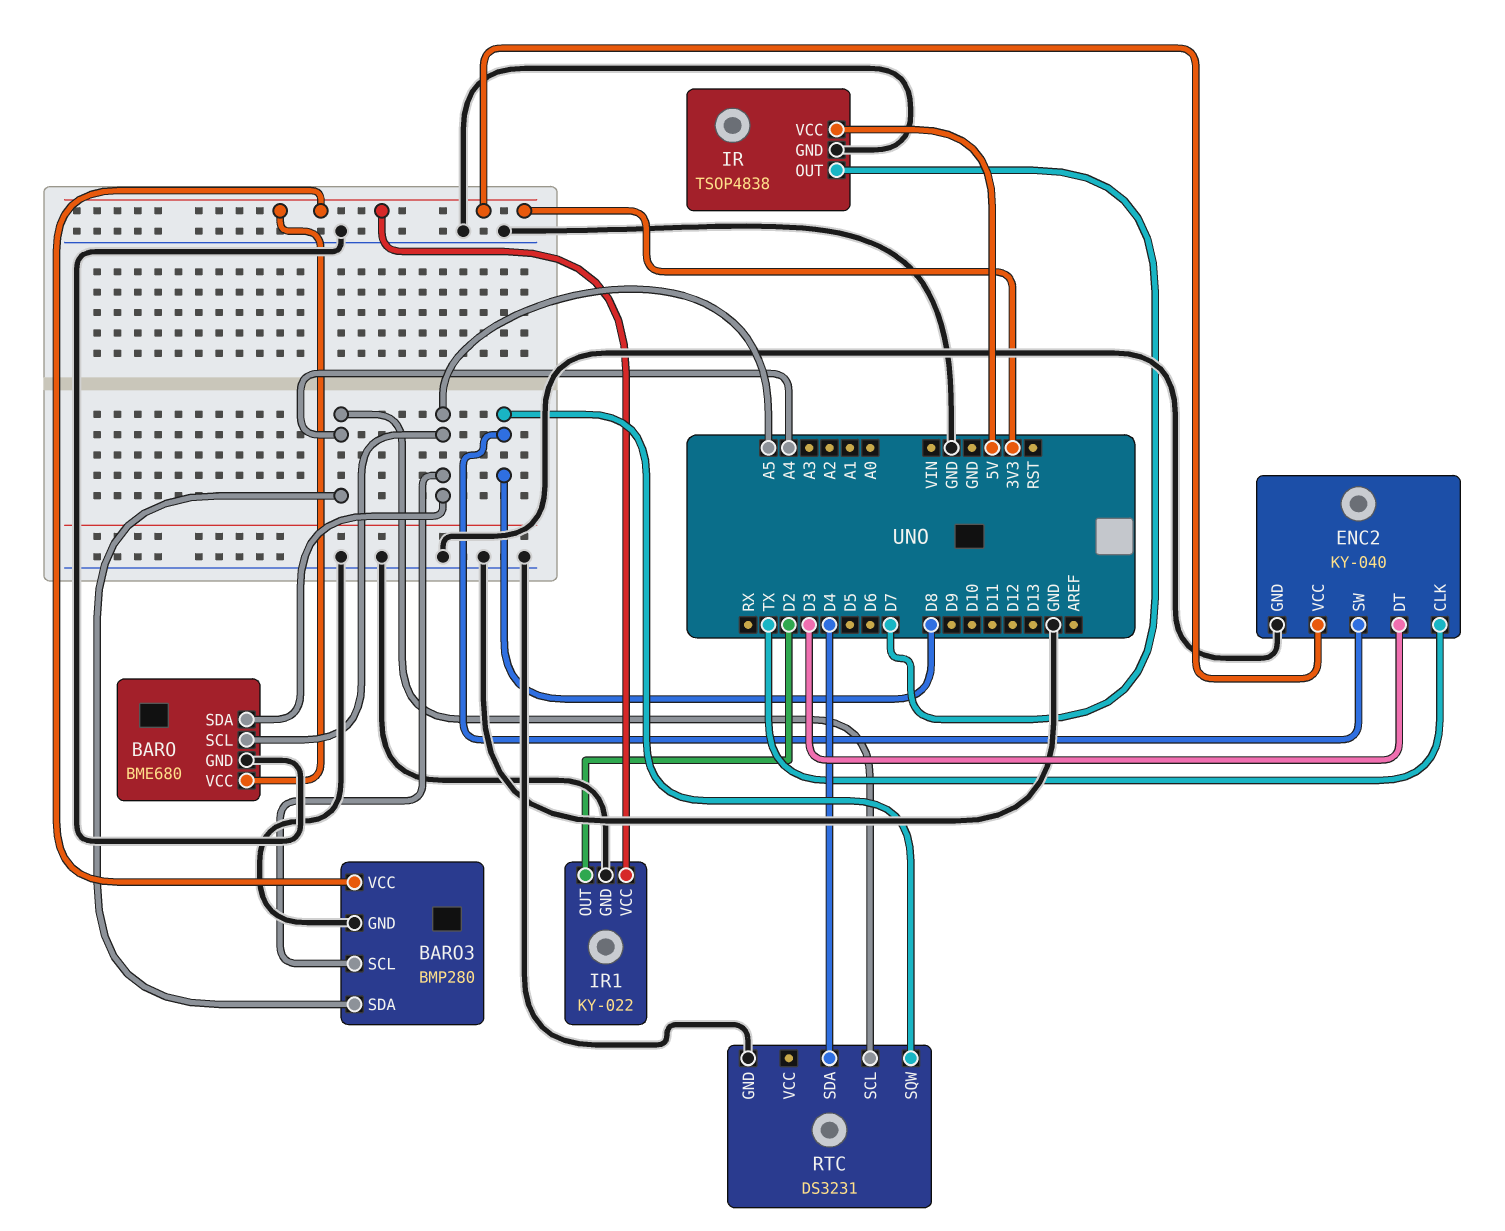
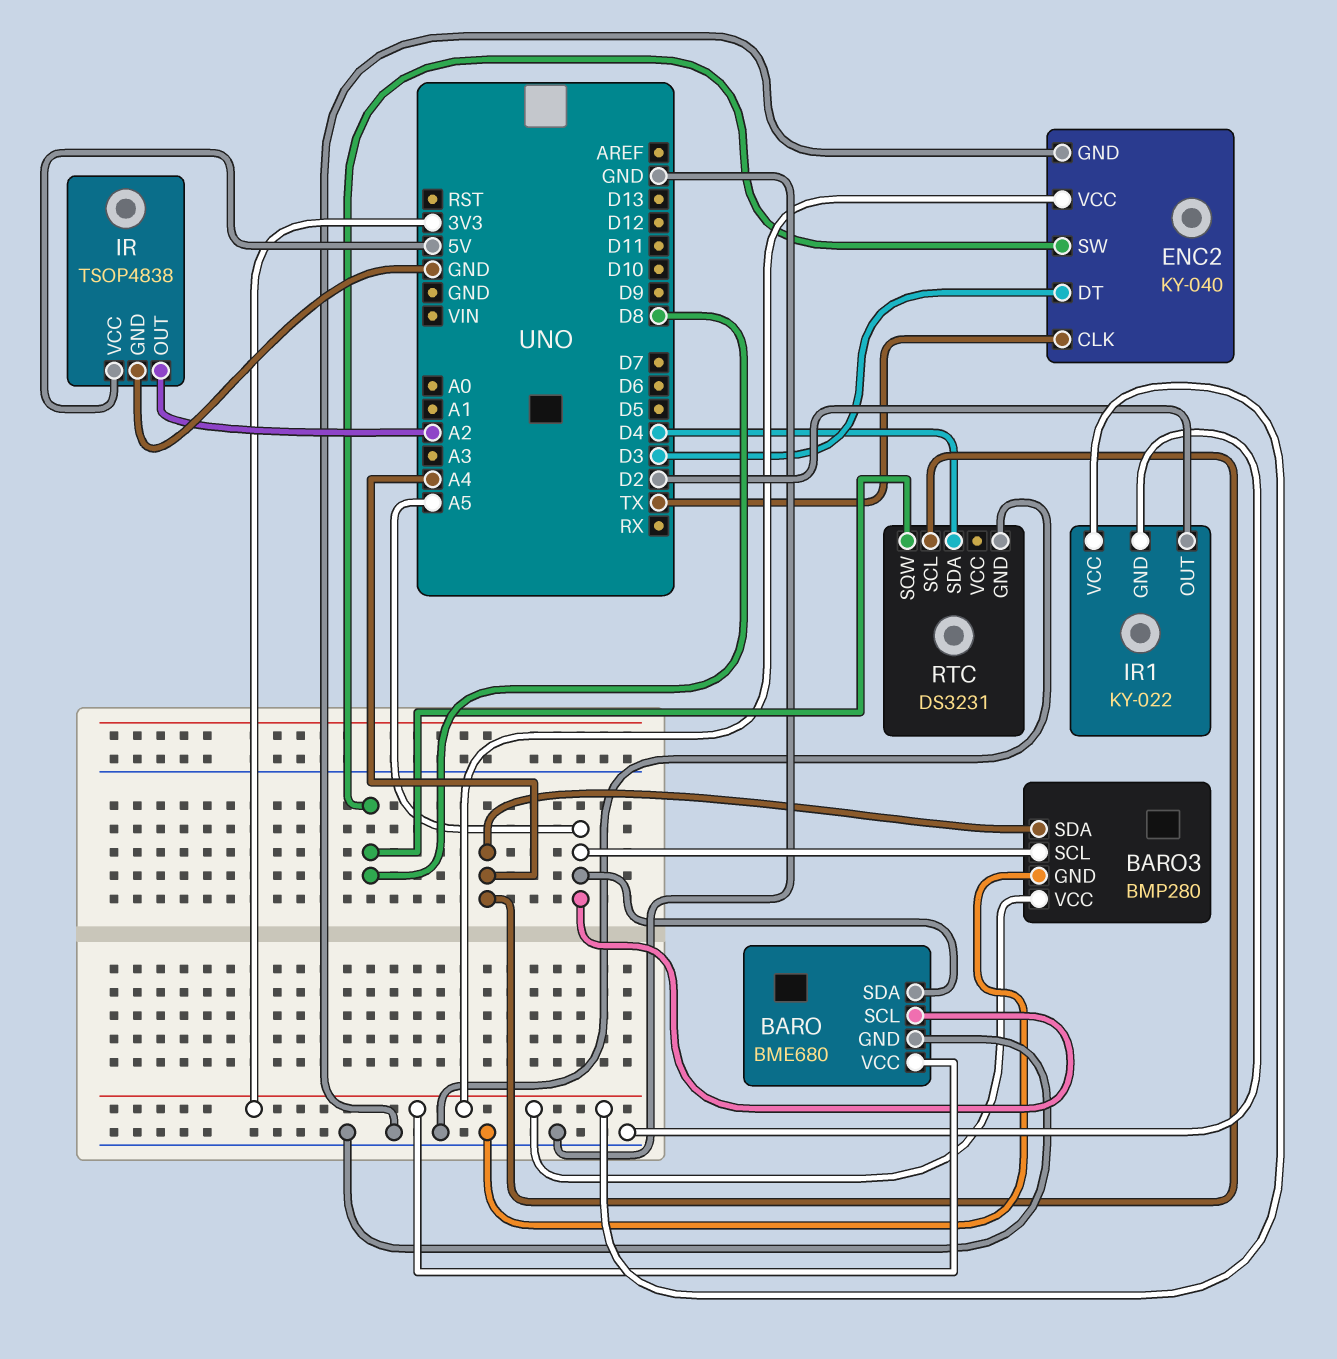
IR pin OUT: D7 -> A2

